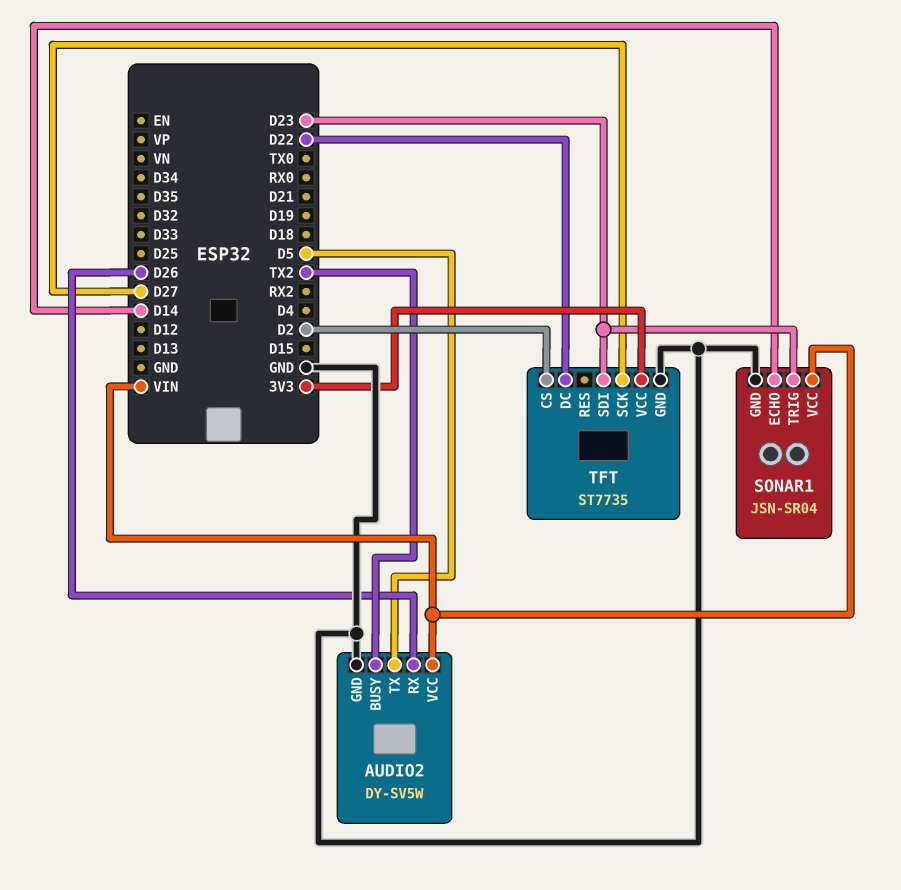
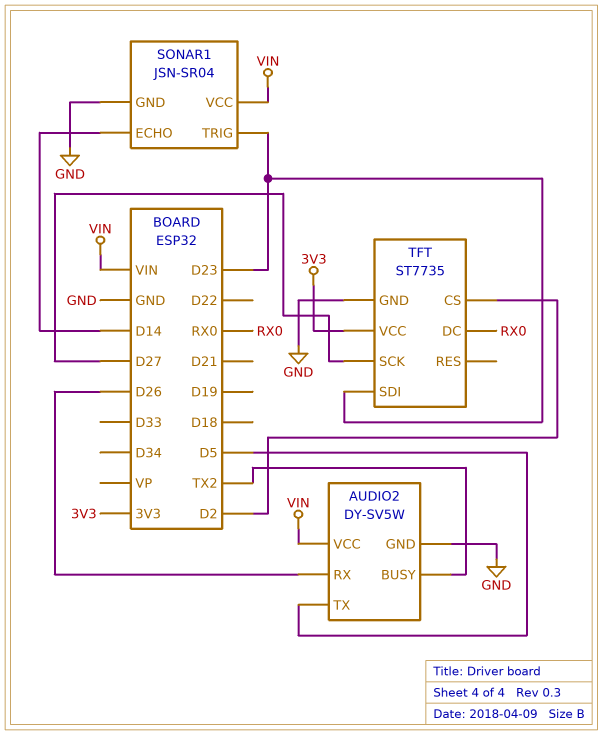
TFT pin DC: D22 -> RX0

